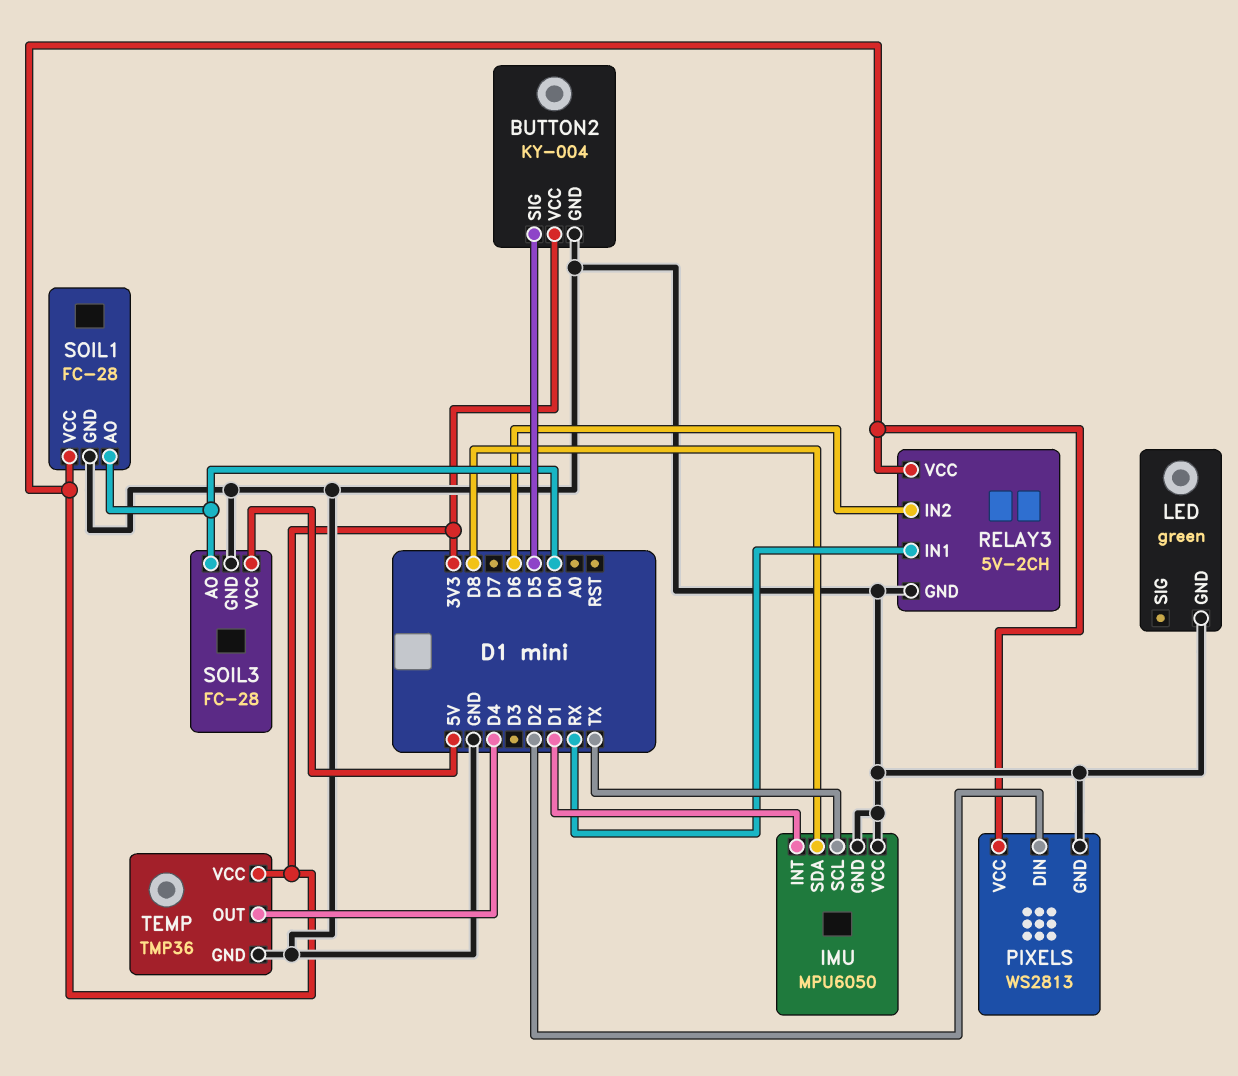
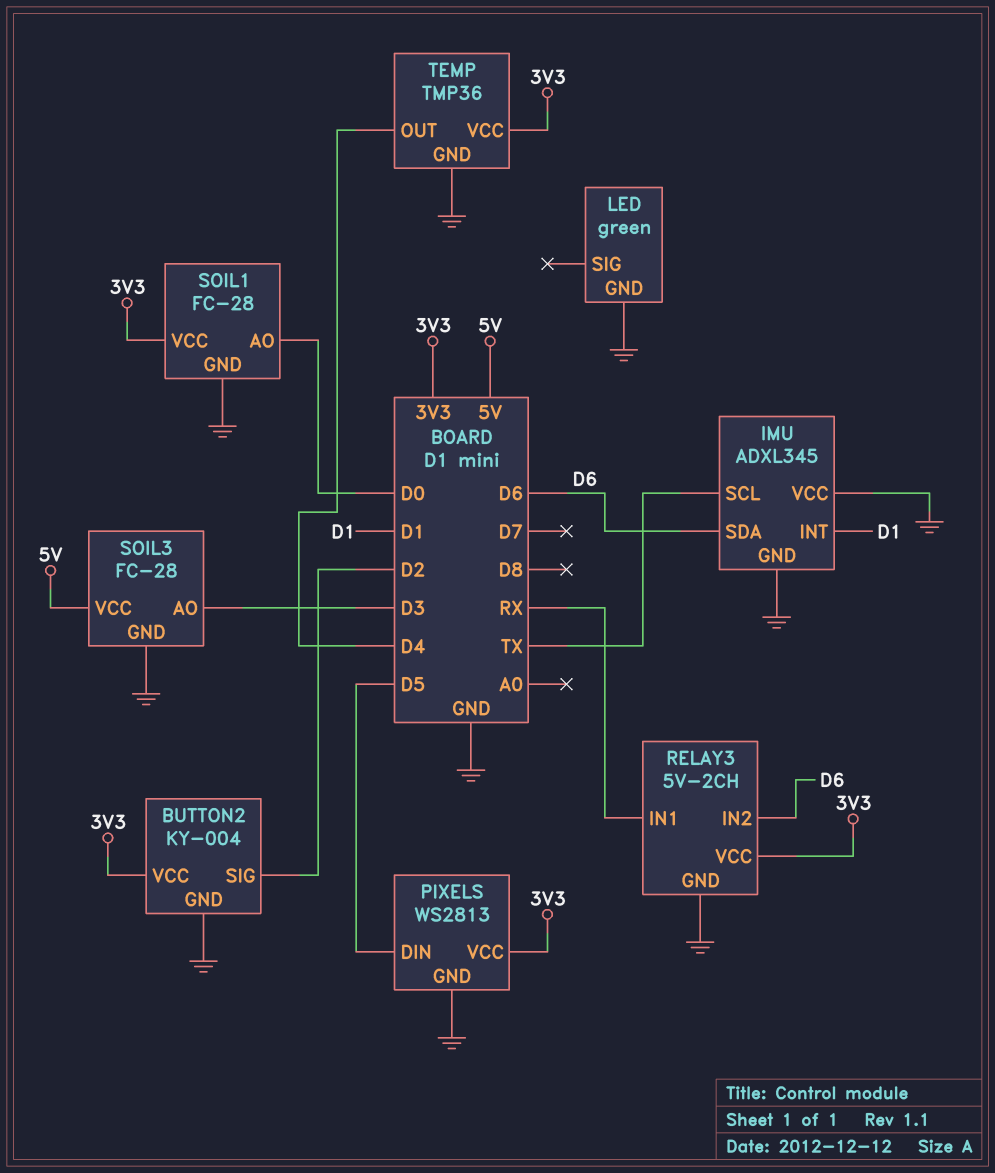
BUTTON2 pin SIG: D5 -> D2
IMU: MPU6050 -> ADXL345
IMU pin SDA: D8 -> D6
PIXELS pin DIN: D2 -> D5
SOIL3 pin AO: D0 -> D3

